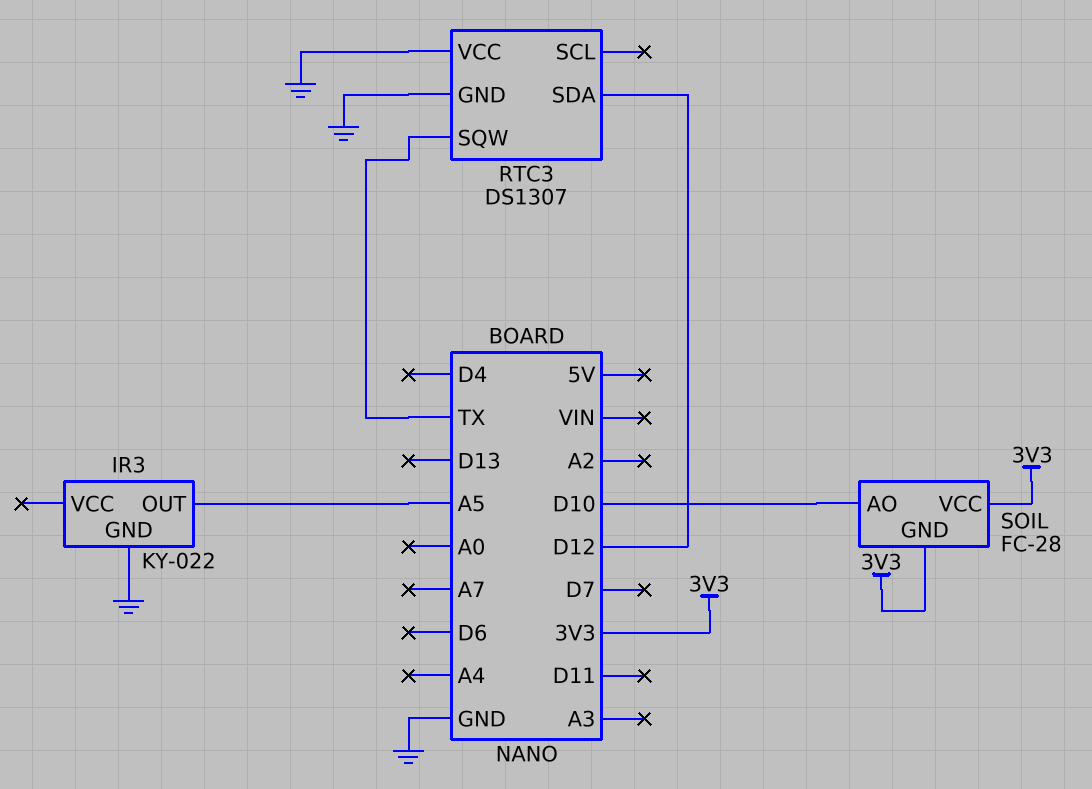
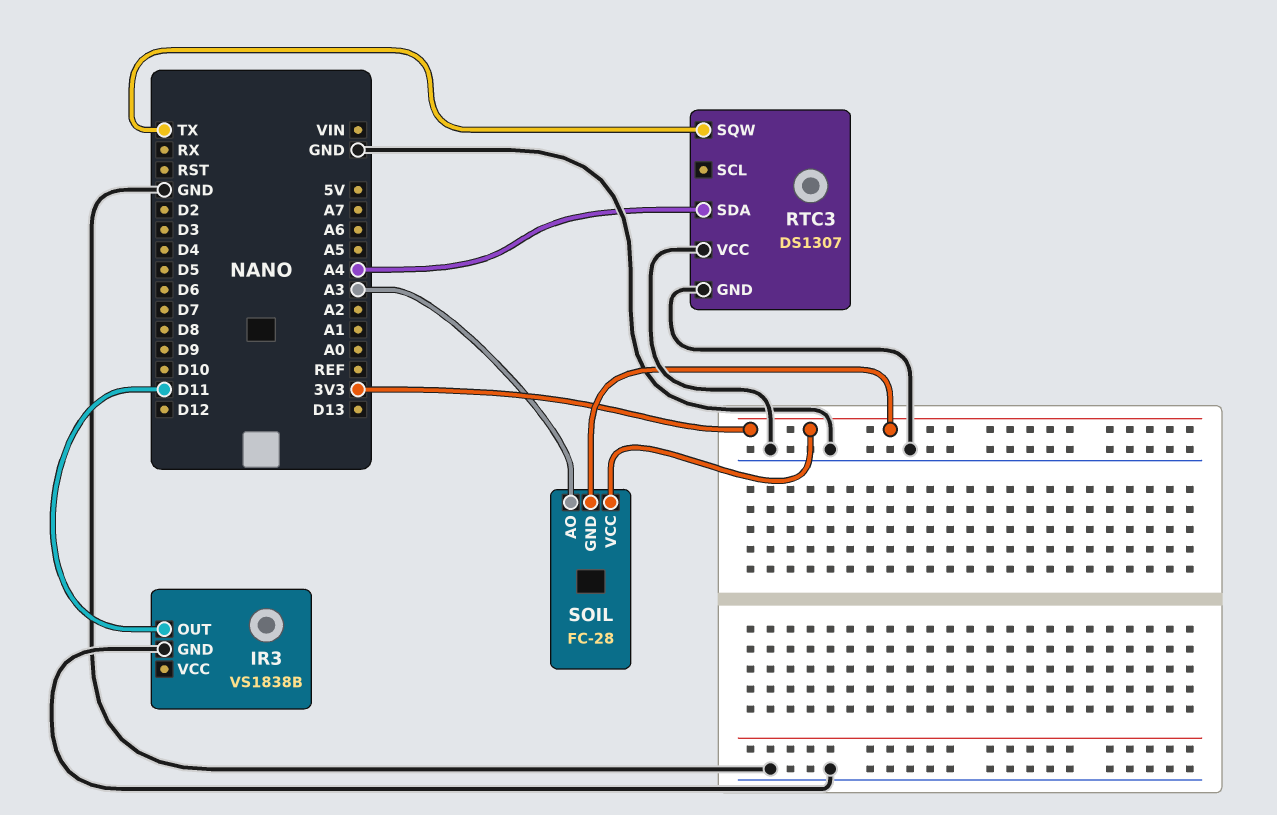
IR3: KY-022 -> VS1838B
IR3 pin OUT: A5 -> D11
RTC3 pin SDA: D12 -> A4
SOIL pin AO: D10 -> A3

